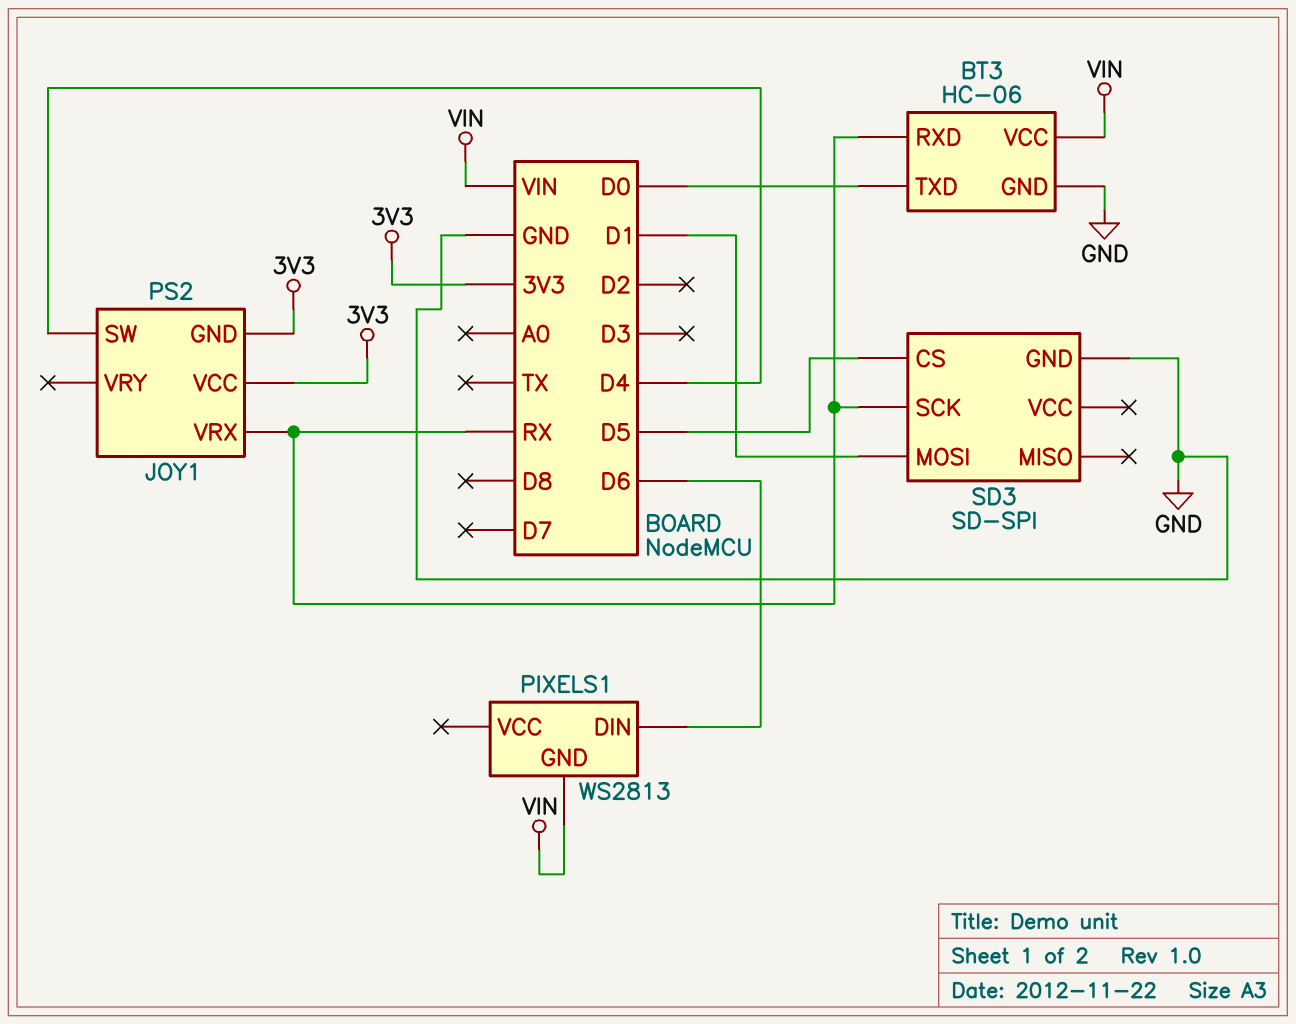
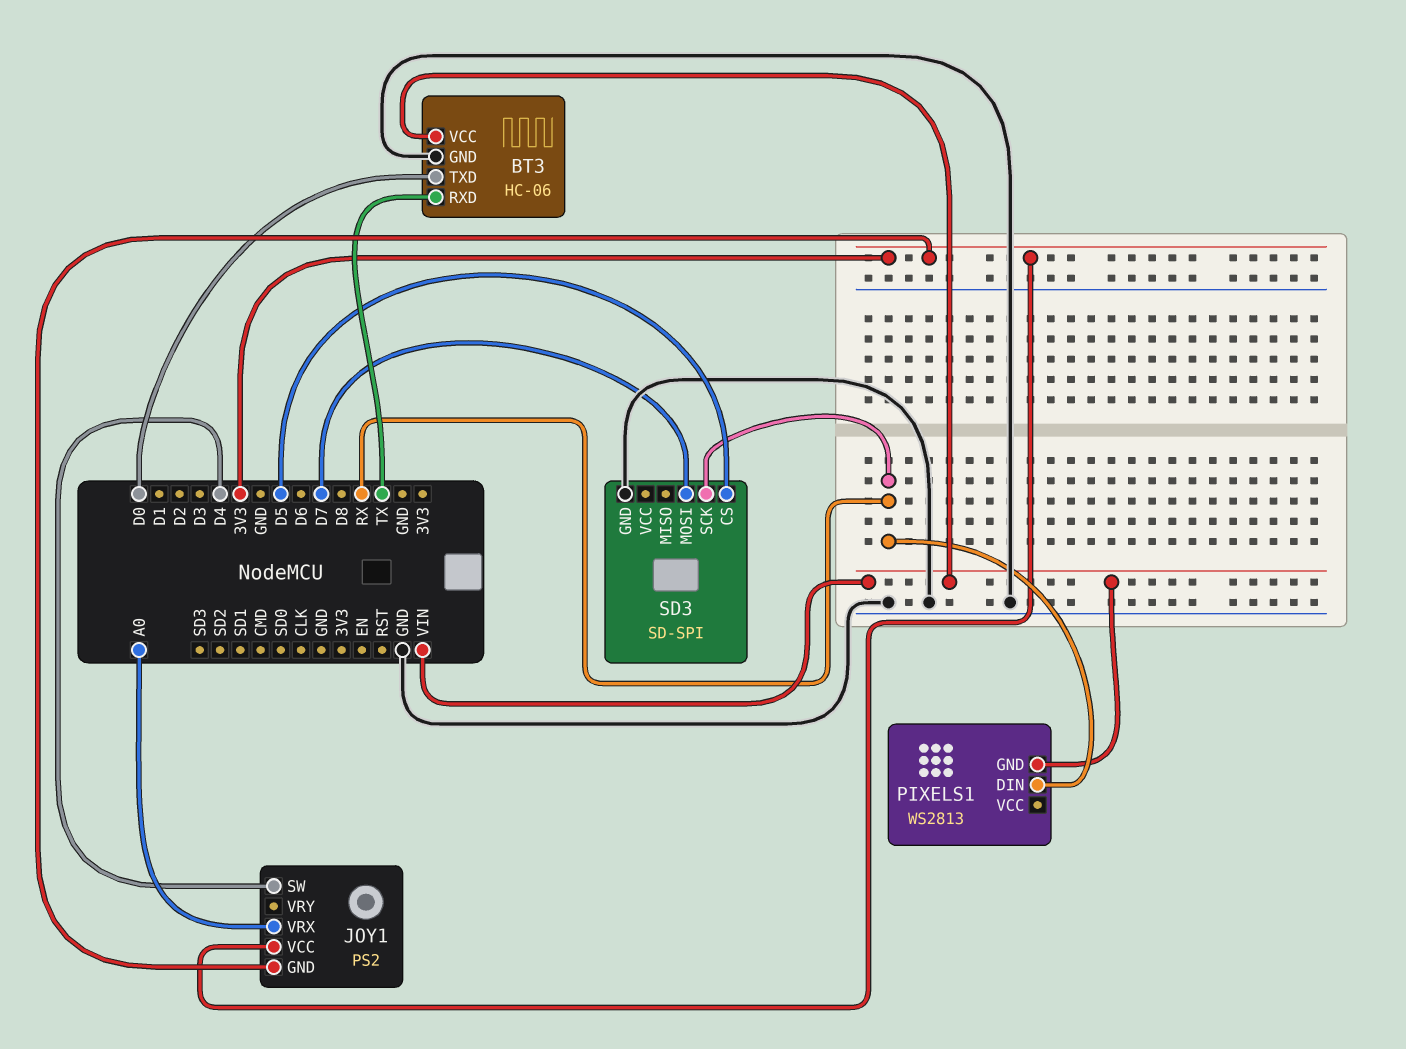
BT3 pin RXD: RX -> TX
JOY1 pin VRX: RX -> A0
PIXELS1 pin DIN: D6 -> RX
SD3 pin MOSI: D1 -> D7

